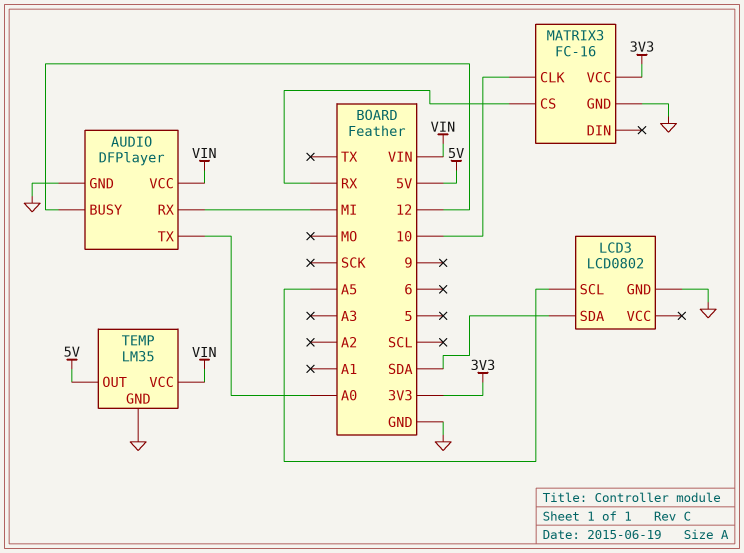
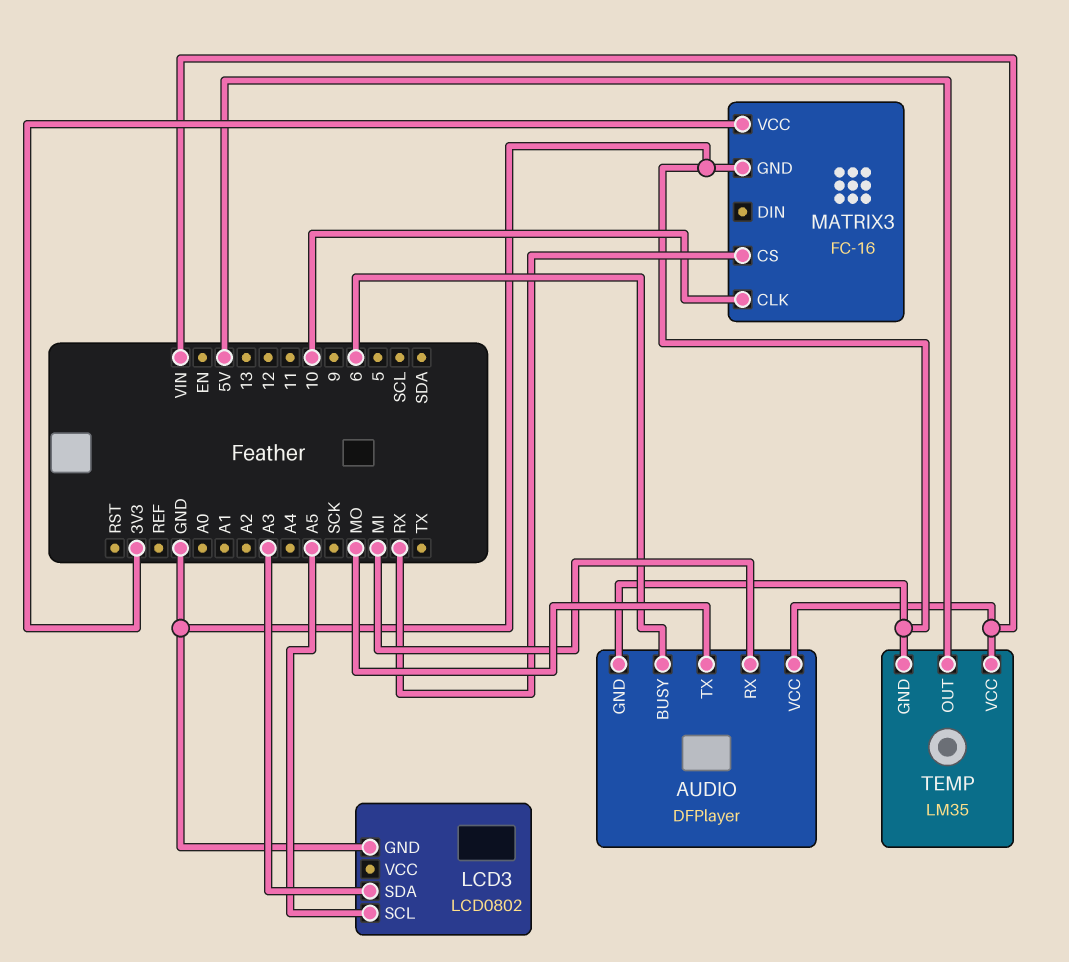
AUDIO pin BUSY: 12 -> 6
AUDIO pin TX: A0 -> MO
LCD3 pin SDA: SDA -> A3

